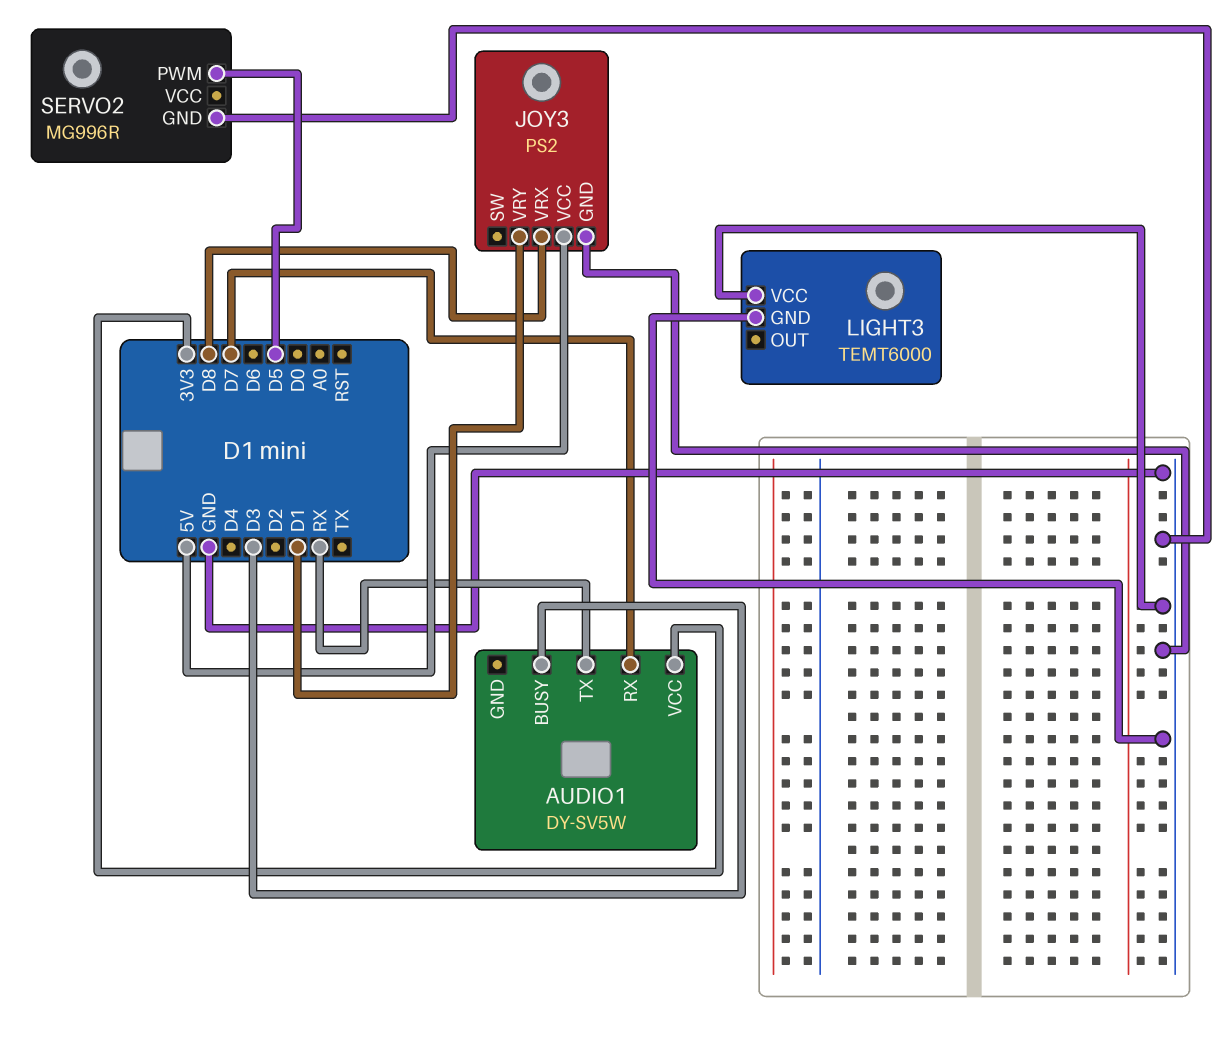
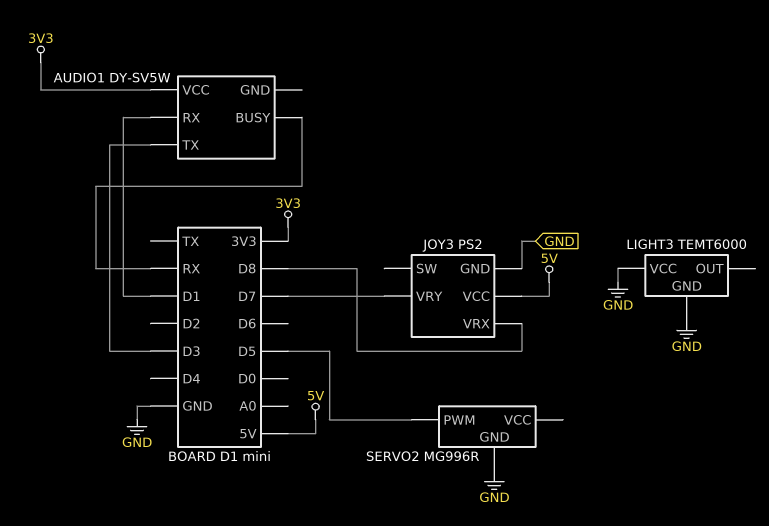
AUDIO1 pin BUSY: D3 -> RX
AUDIO1 pin RX: D7 -> D1
AUDIO1 pin TX: RX -> D3
JOY3 pin VRY: D1 -> D7

